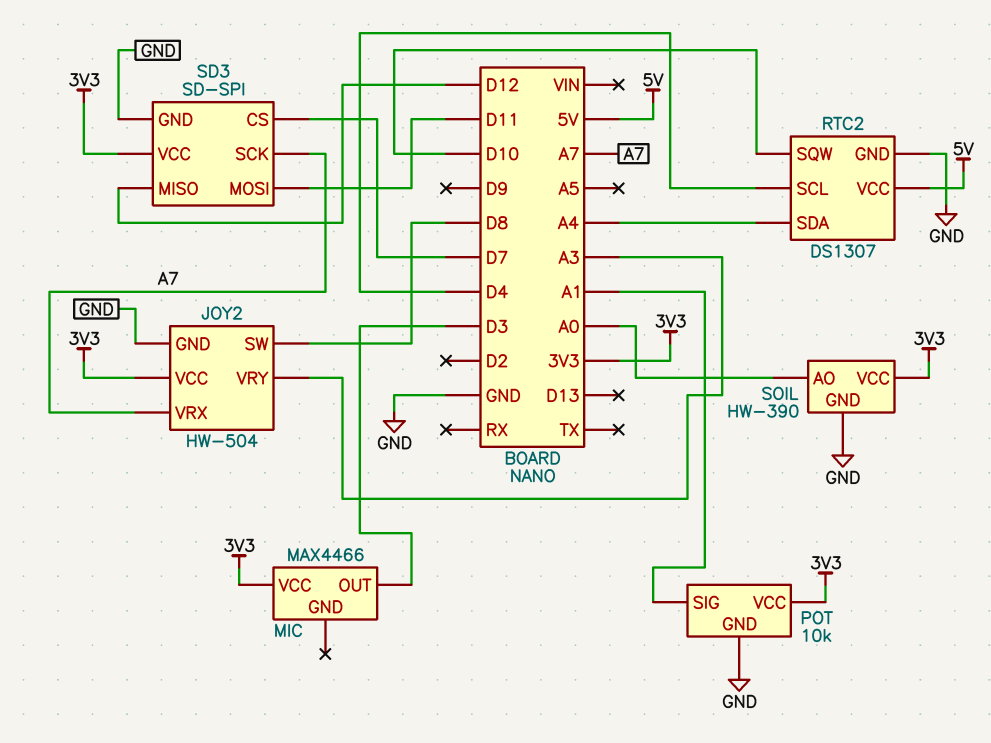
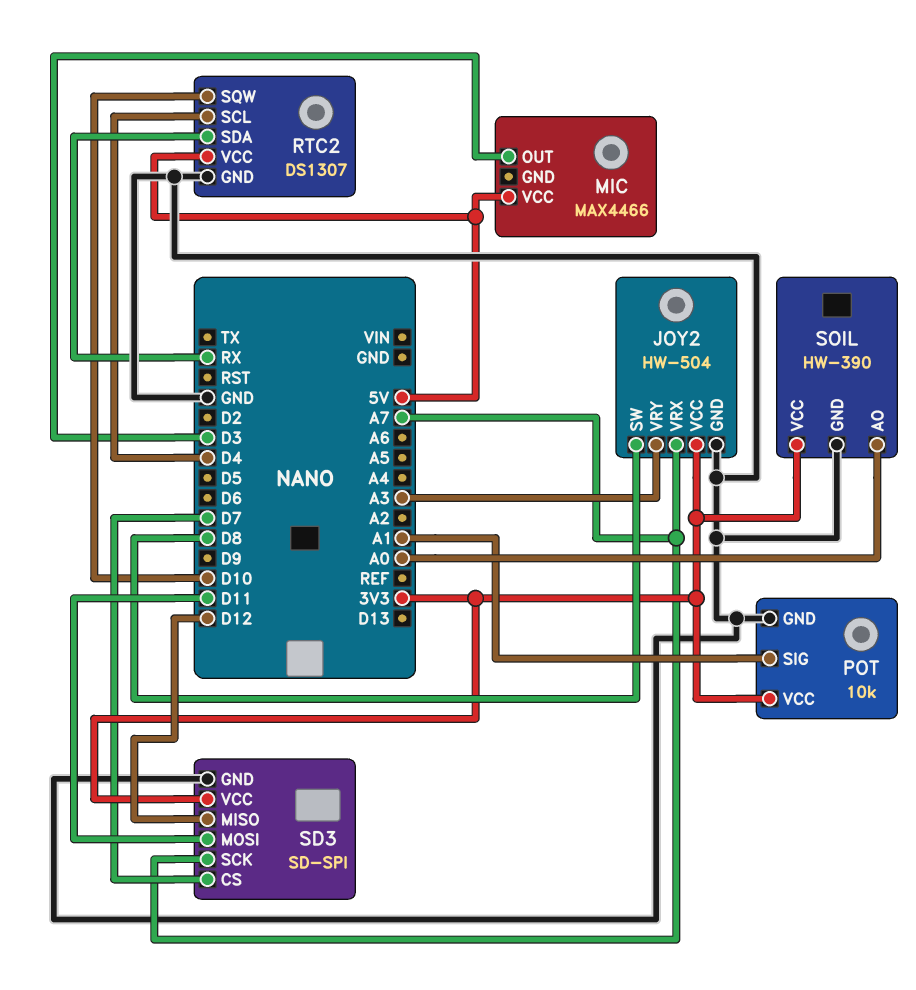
MIC pin VCC: 3V3 -> 5V
RTC2 pin SDA: A4 -> RX

